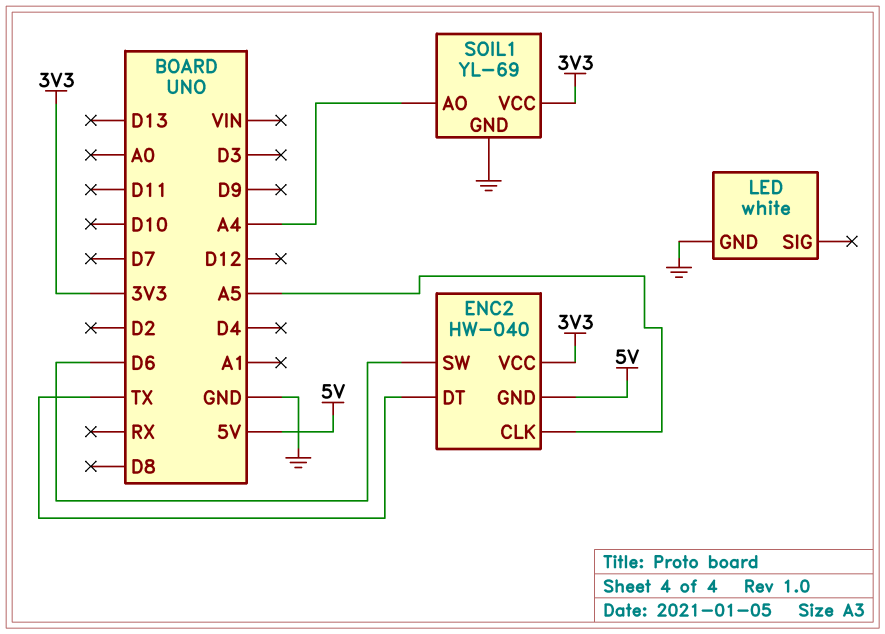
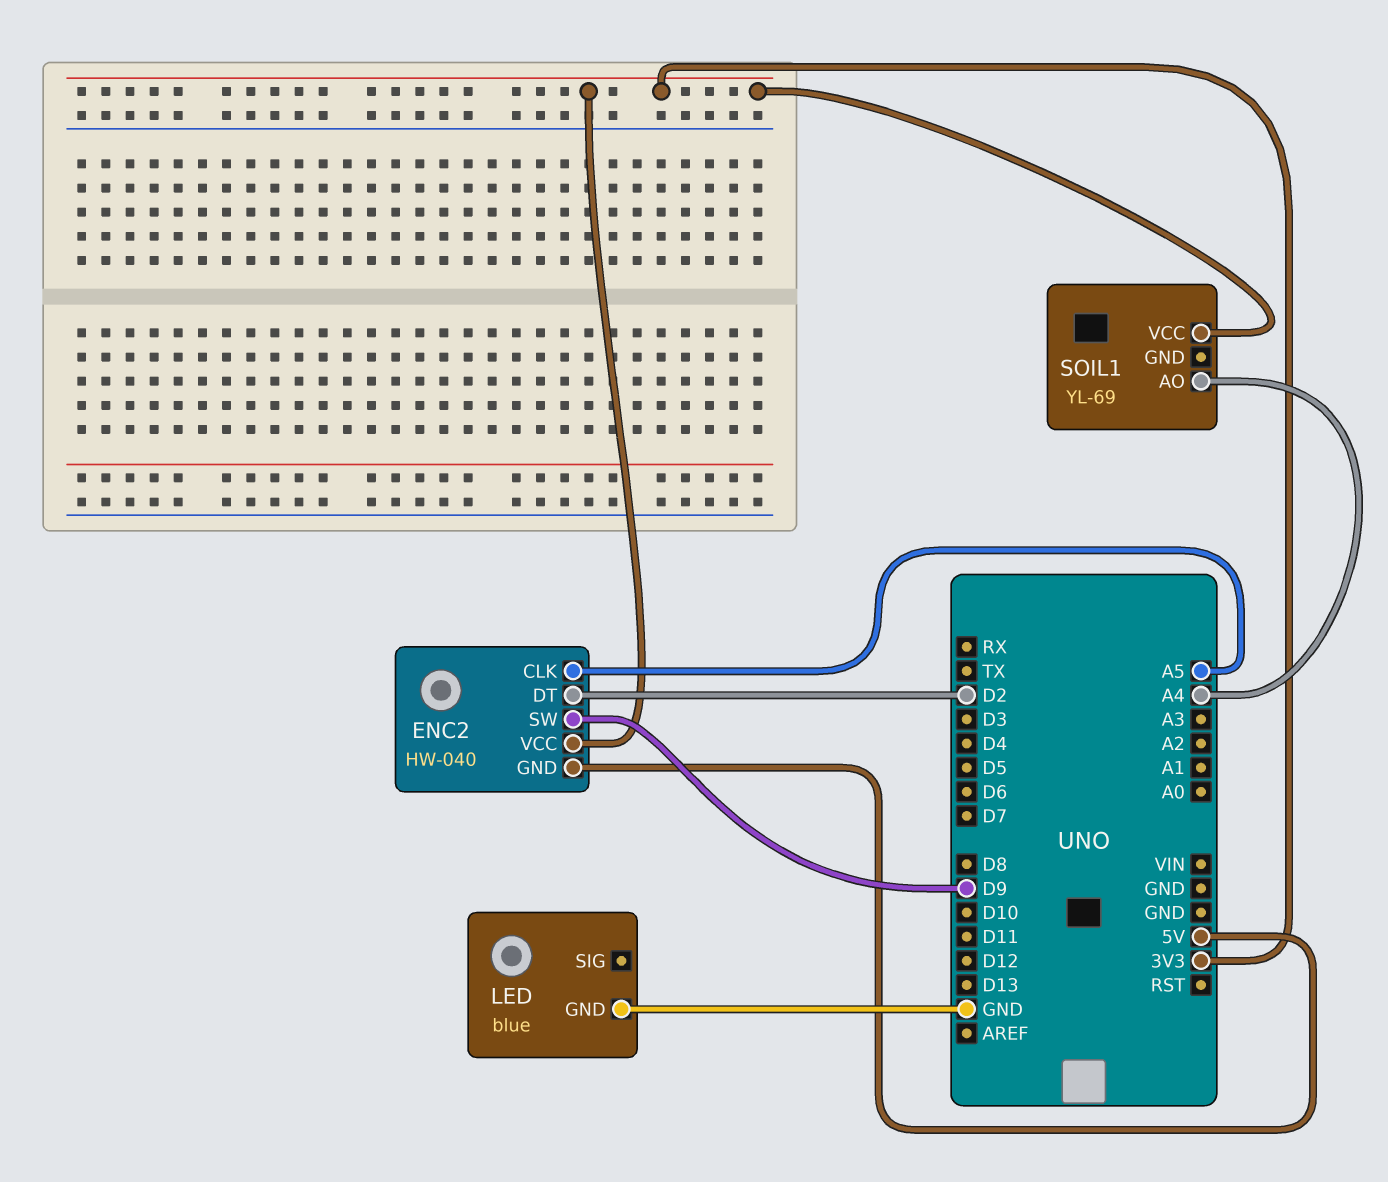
ENC2 pin DT: TX -> D2
ENC2 pin SW: D6 -> D9
LED: white -> blue
SOIL1 pin GND: GND -> none

